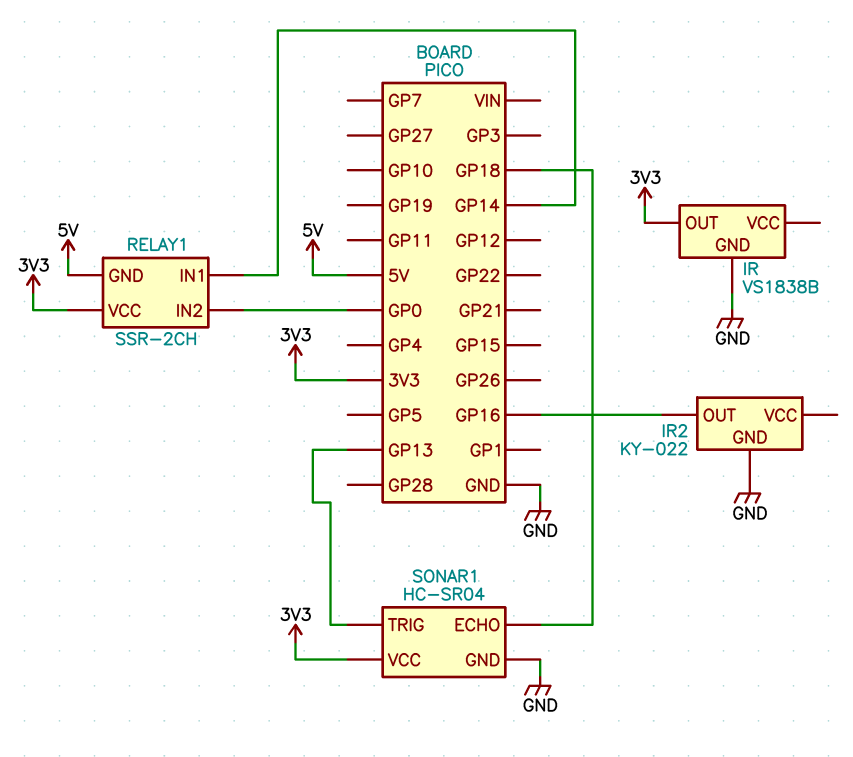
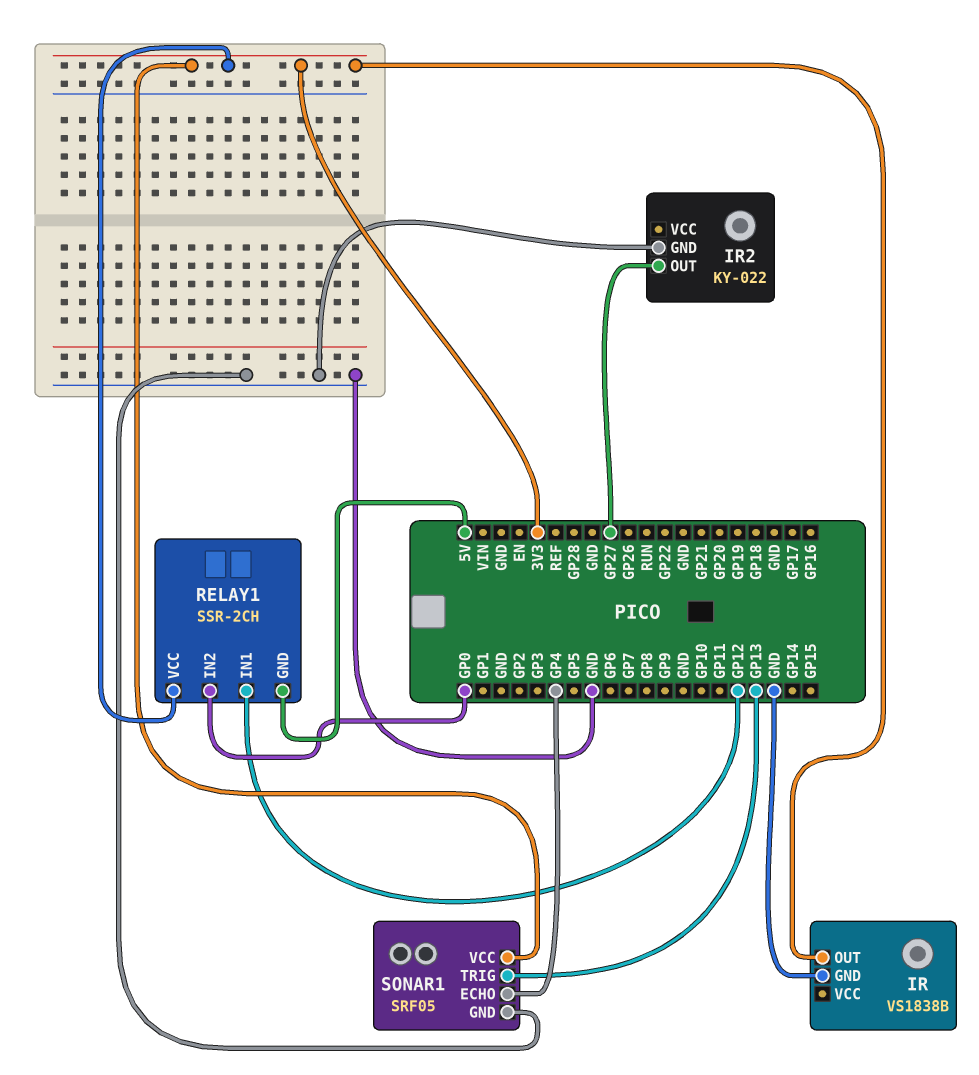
IR2 pin OUT: GP16 -> GP27
RELAY1 pin IN1: GP14 -> GP12
SONAR1: HC-SR04 -> SRF05
SONAR1 pin ECHO: GP18 -> GP4

